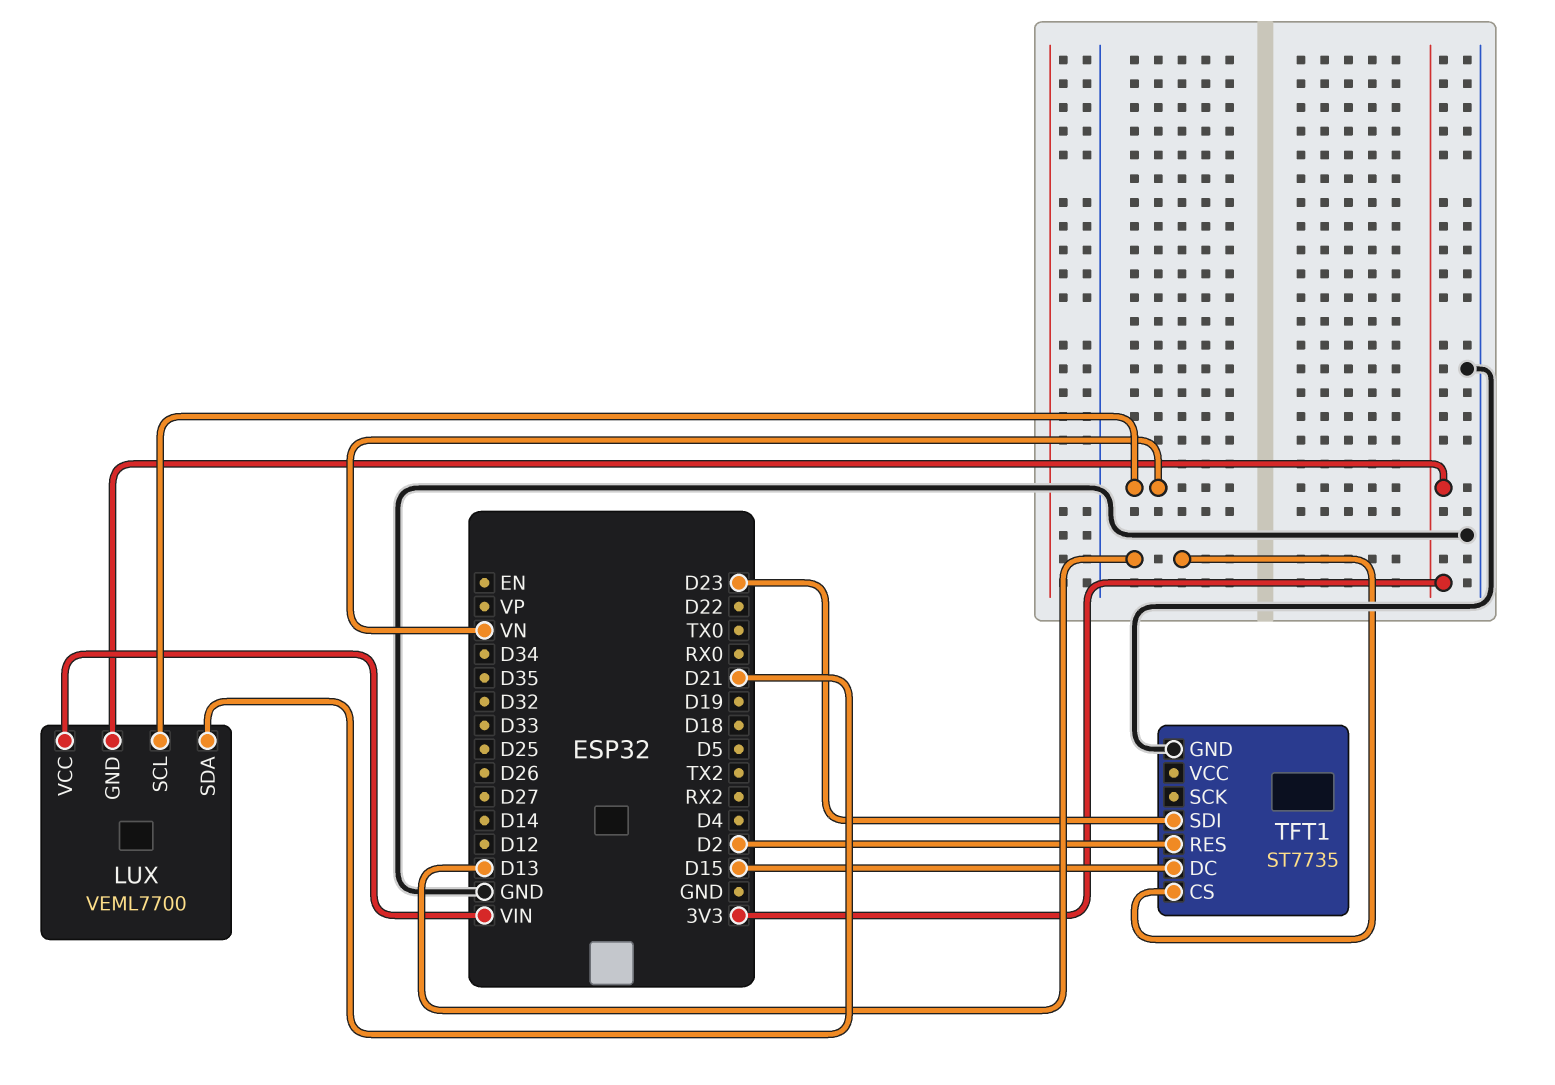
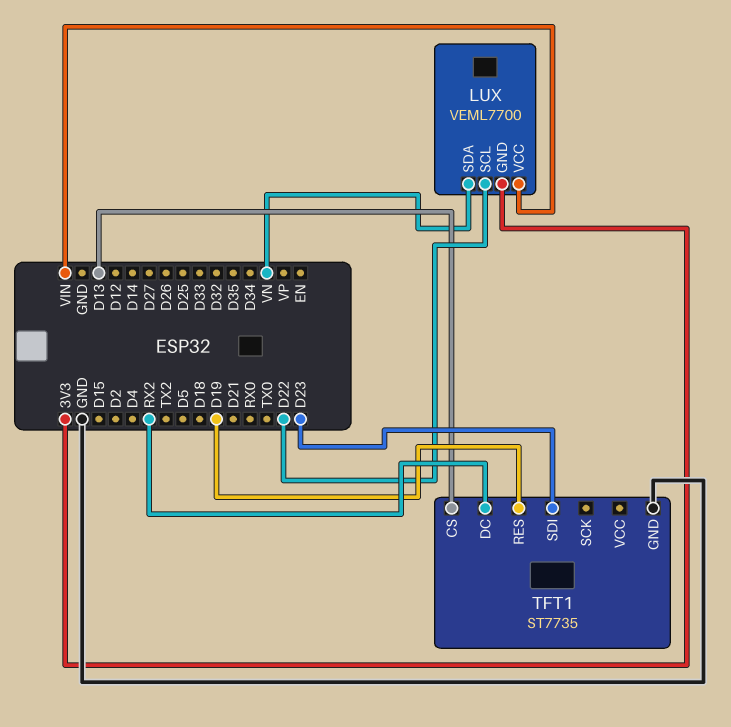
LUX pin SCL: VN -> D22
LUX pin SDA: D21 -> VN
TFT1 pin DC: D15 -> RX2
TFT1 pin RES: D2 -> D19

